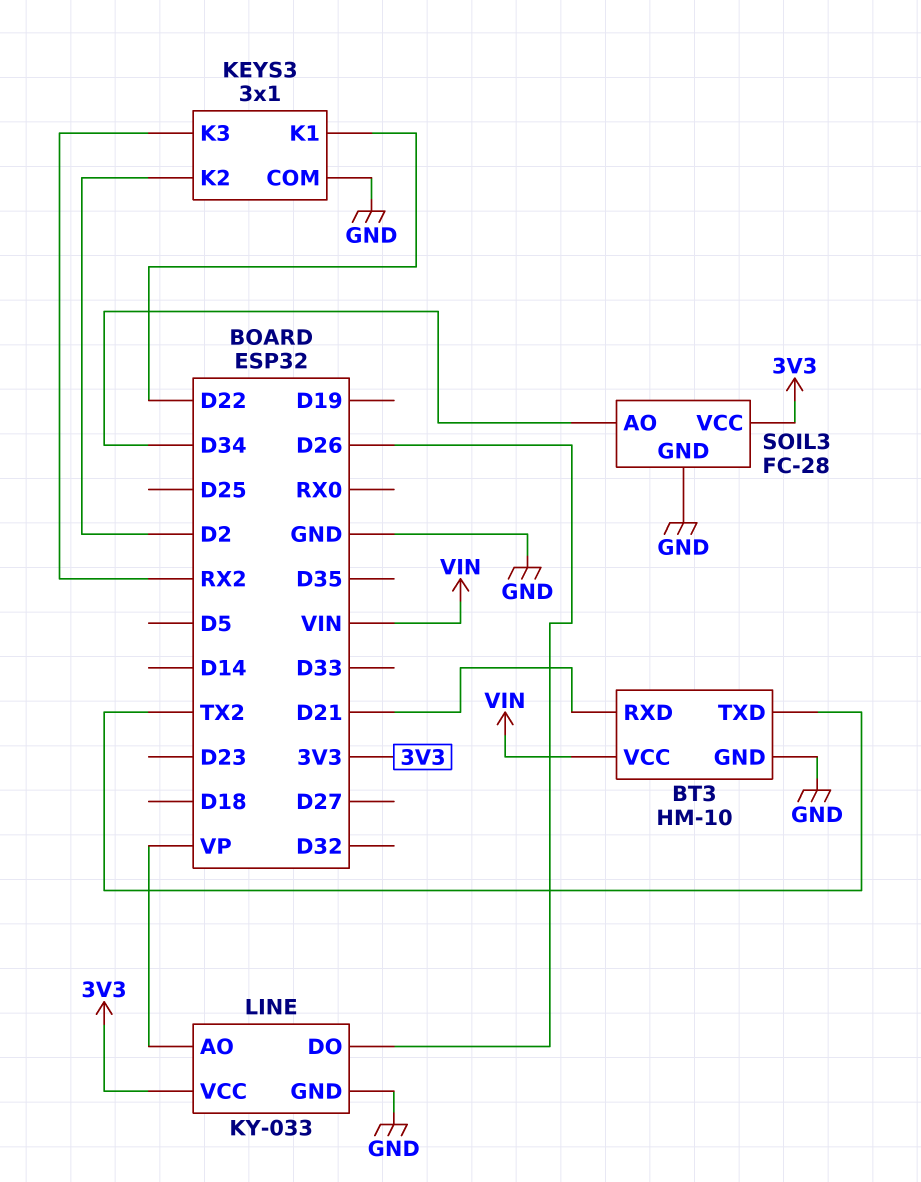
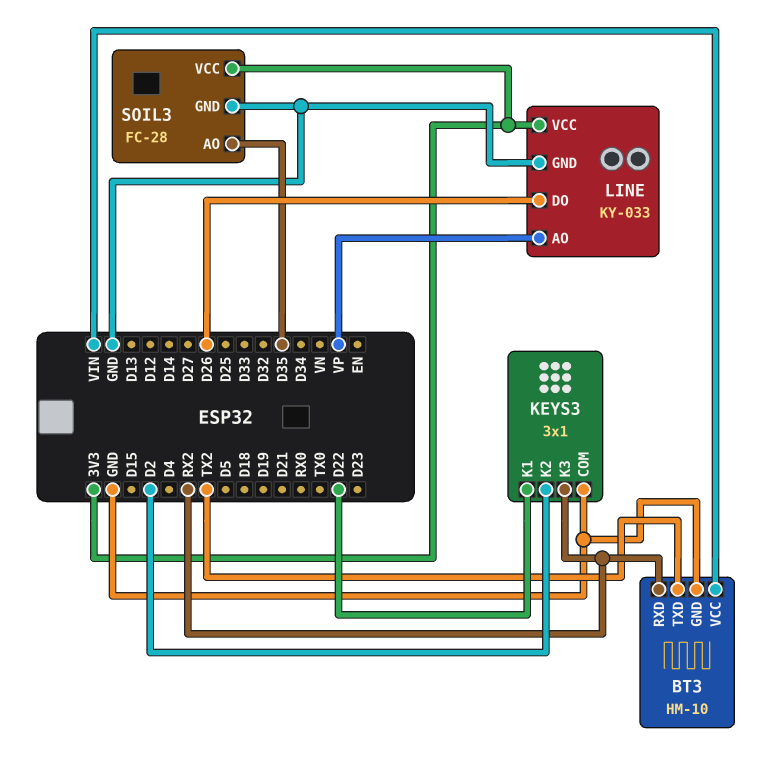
BT3 pin RXD: D21 -> RX2
SOIL3 pin AO: D34 -> D35

